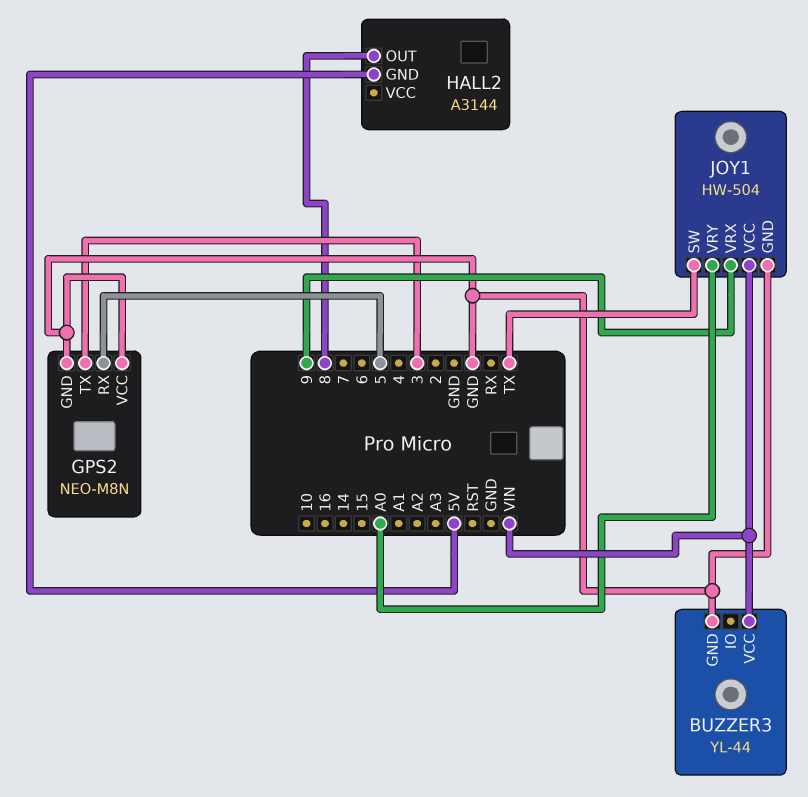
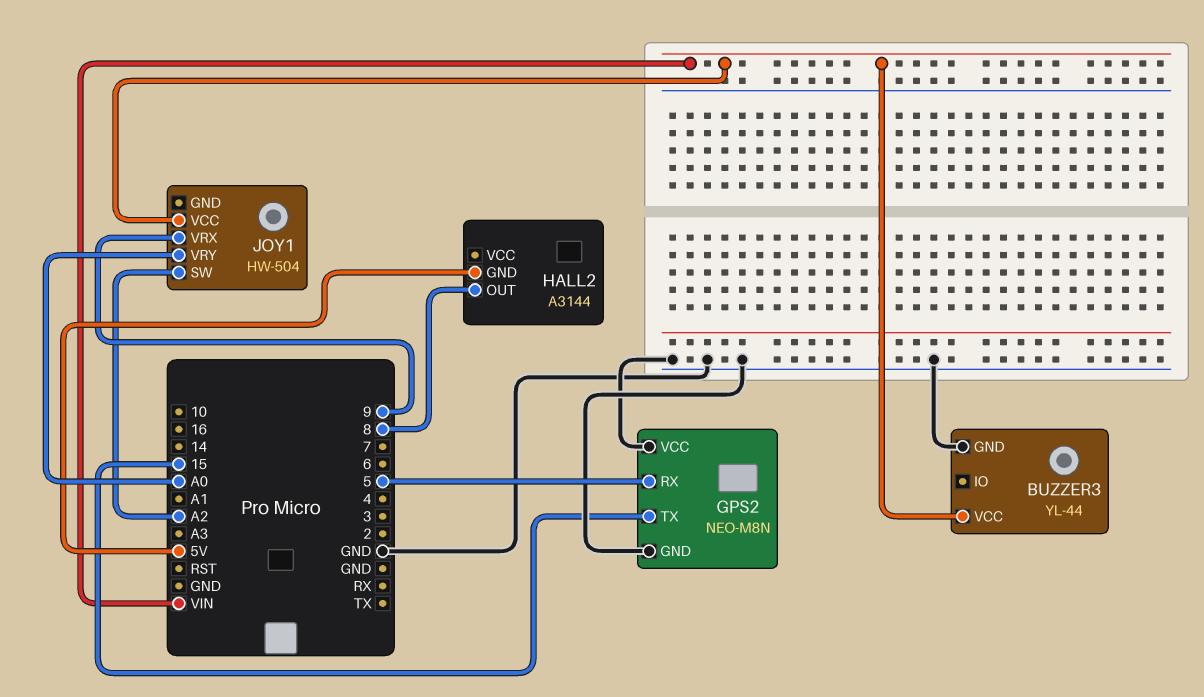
GPS2 pin TX: 3 -> 15
JOY1 pin GND: GND -> none
JOY1 pin SW: TX -> A2

